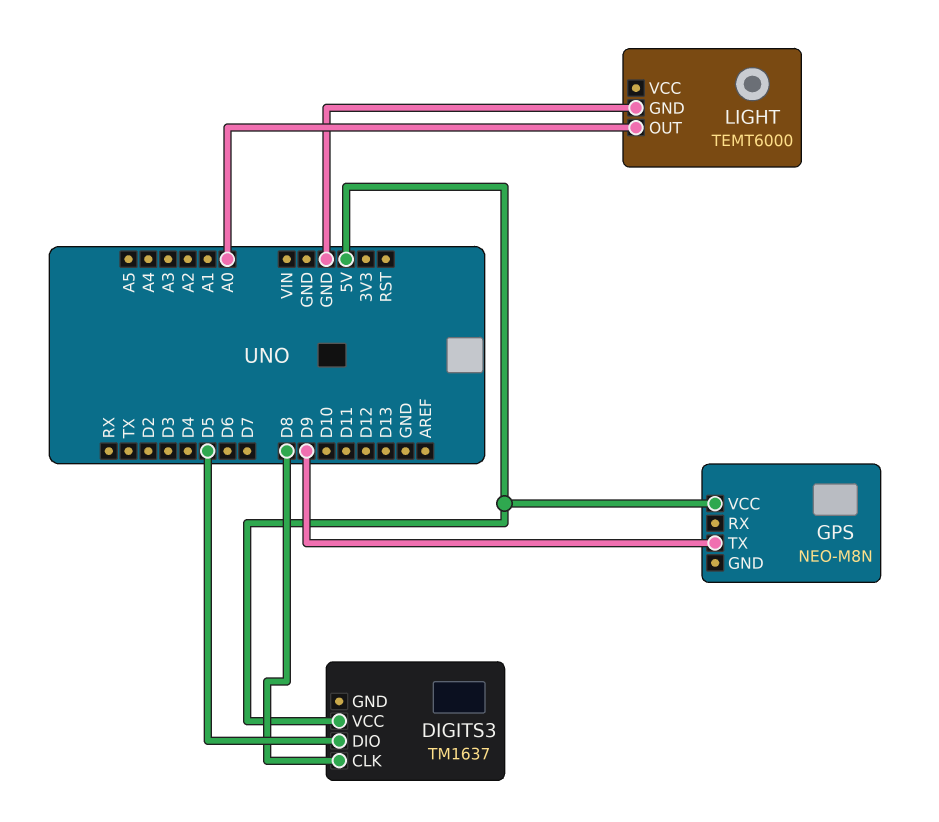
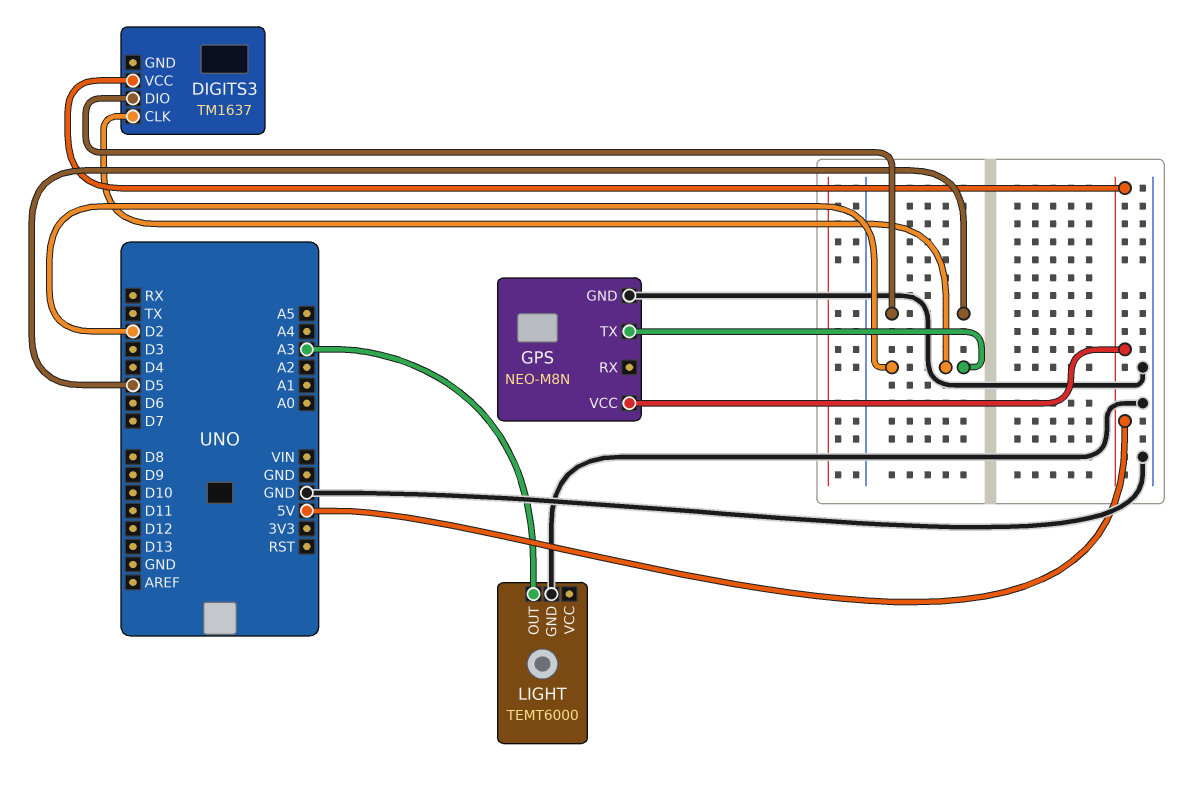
DIGITS3 pin CLK: D8 -> D2
GPS pin GND: none -> GND
GPS pin TX: D9 -> D2
LIGHT pin OUT: A0 -> A3

